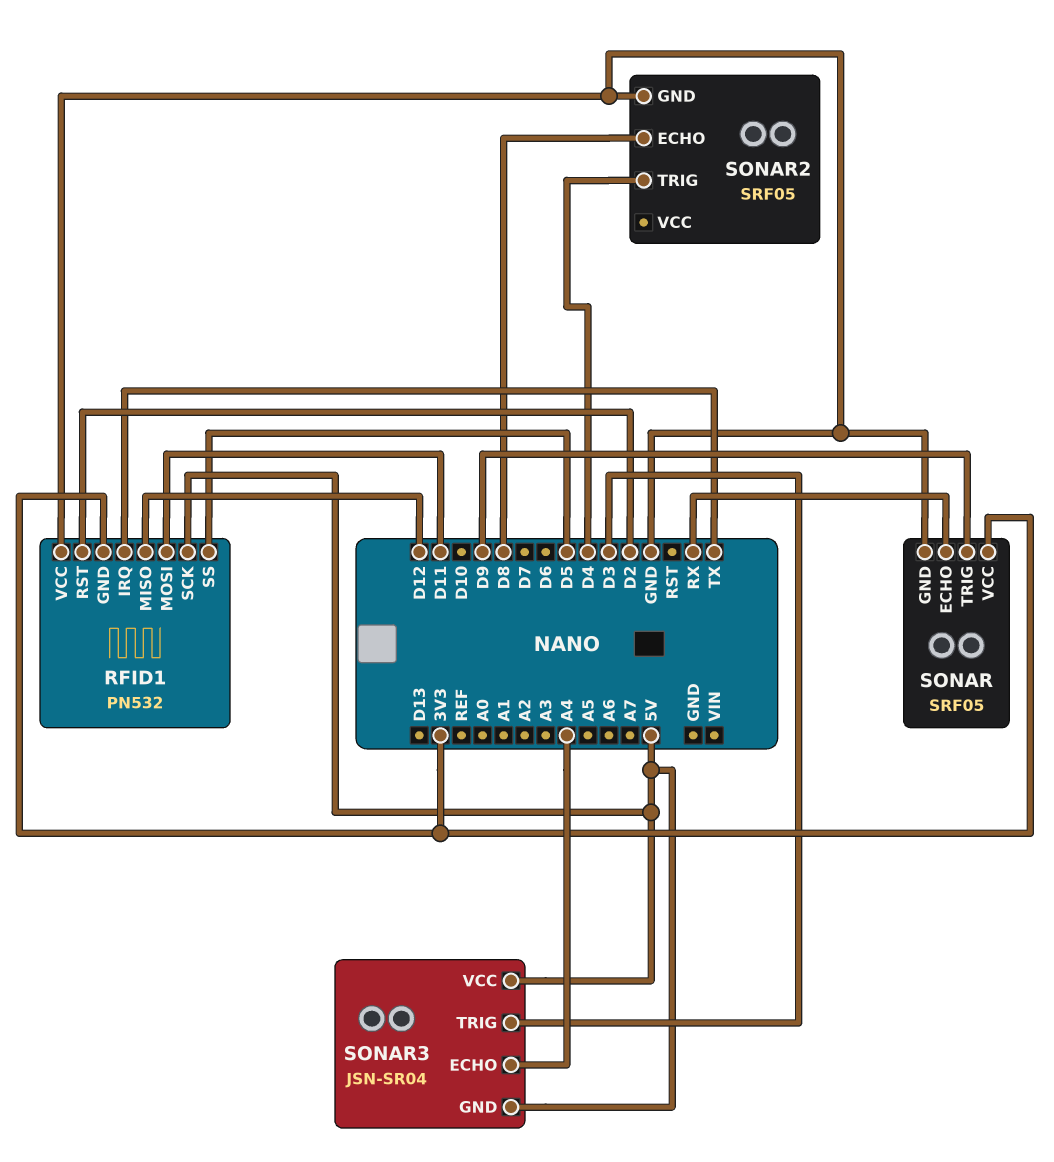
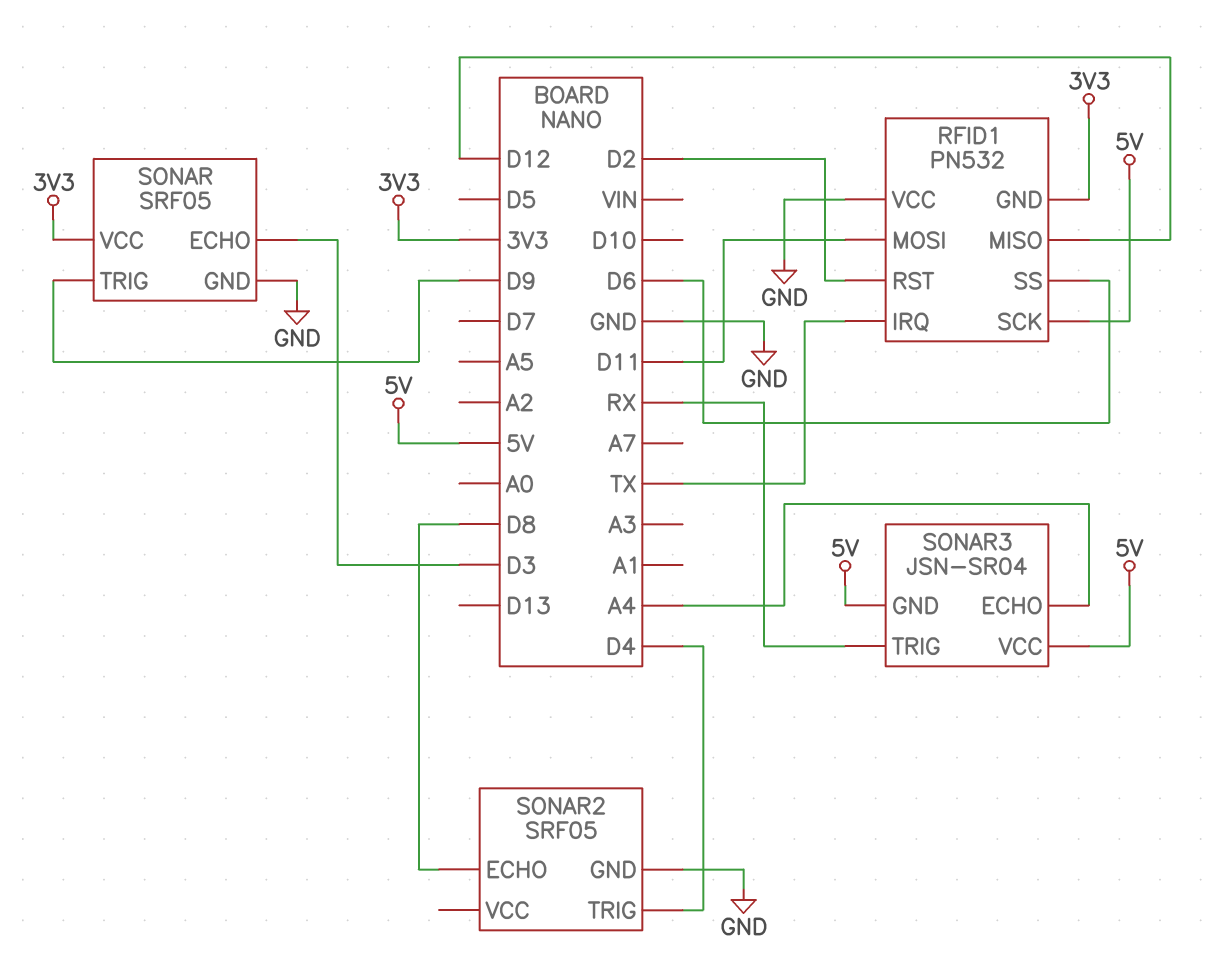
RFID1 pin SS: D5 -> D6
SONAR pin ECHO: RX -> D3
SONAR3 pin TRIG: D3 -> RX

